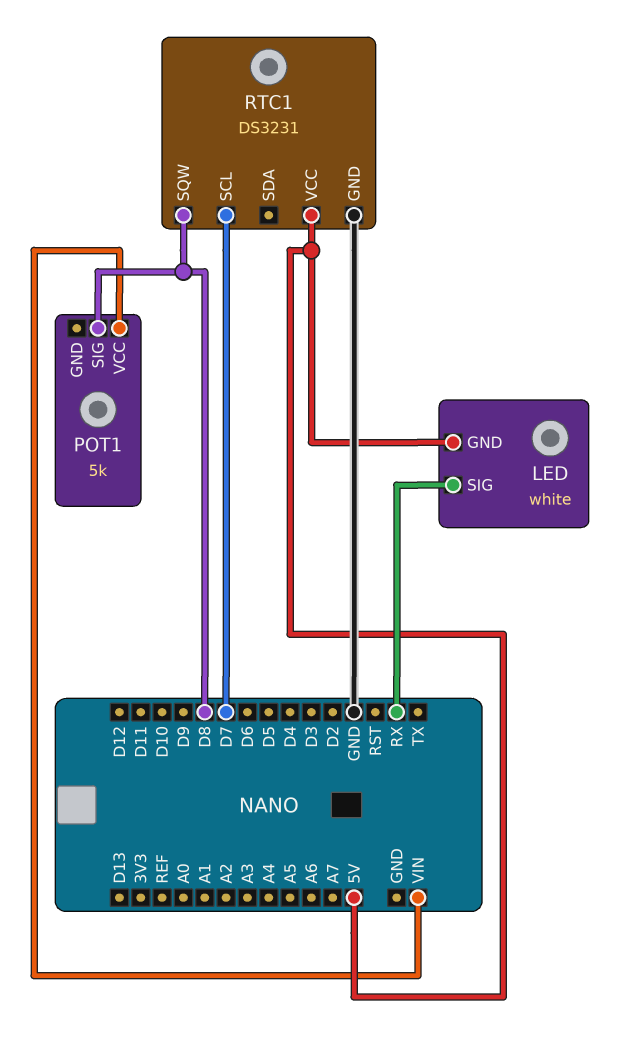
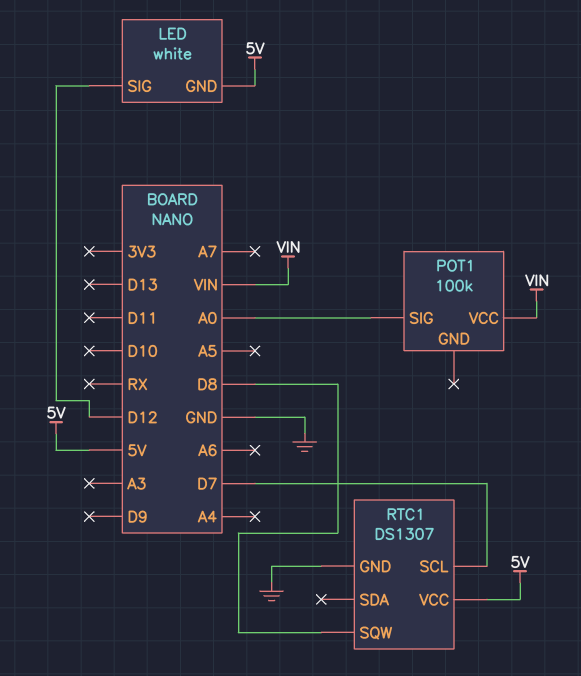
LED pin SIG: RX -> D12
POT1: 5k -> 100k
POT1 pin SIG: D8 -> A0
RTC1: DS3231 -> DS1307

